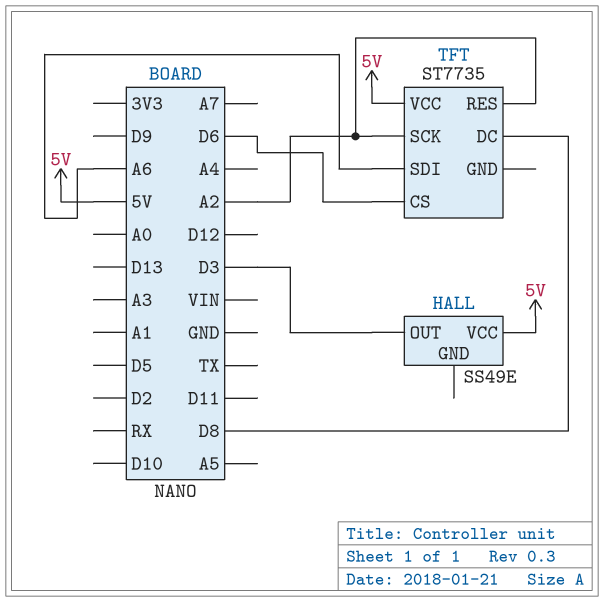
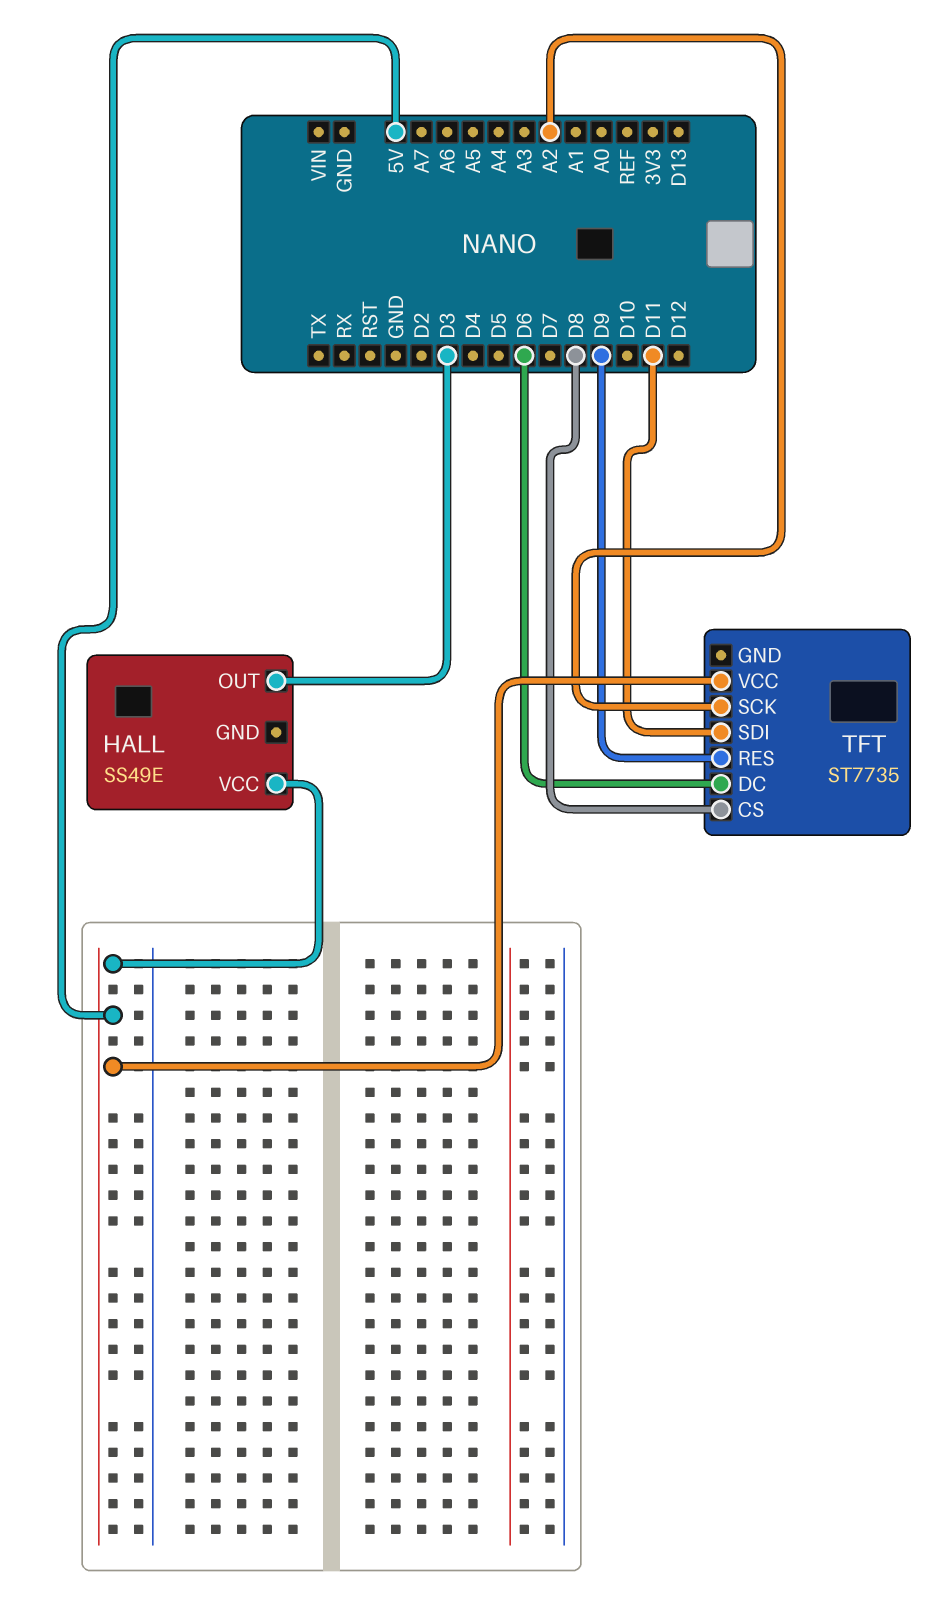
TFT pin CS: D6 -> D8
TFT pin DC: D8 -> D6
TFT pin RES: A2 -> D9
TFT pin SDI: A6 -> D11

